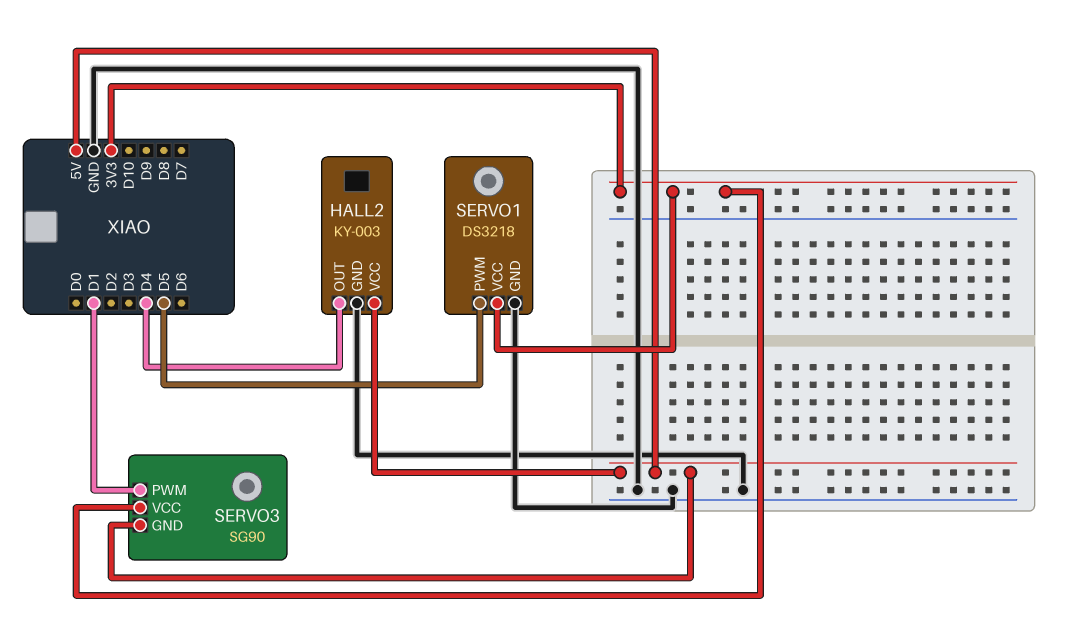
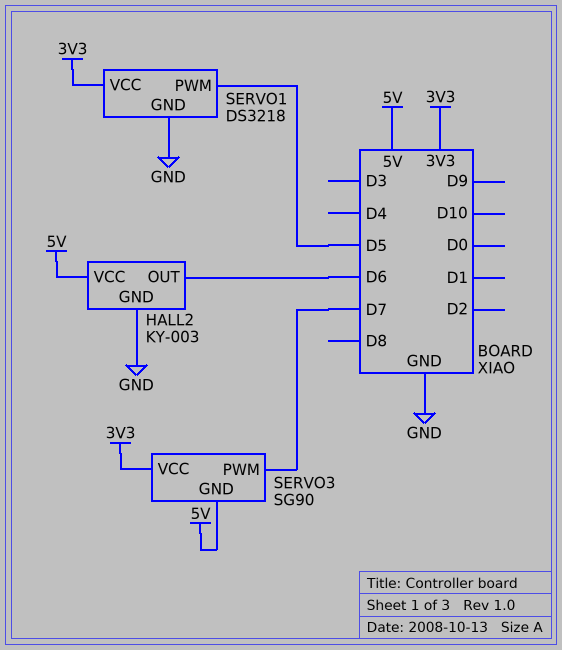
HALL2 pin OUT: D4 -> D6
SERVO3 pin PWM: D1 -> D7

